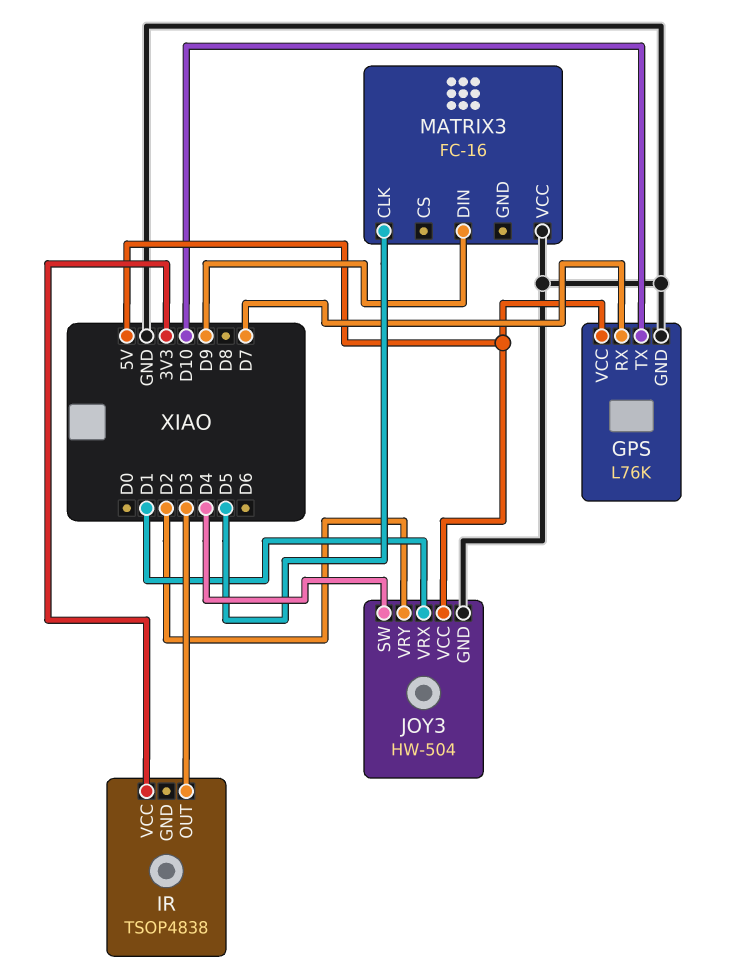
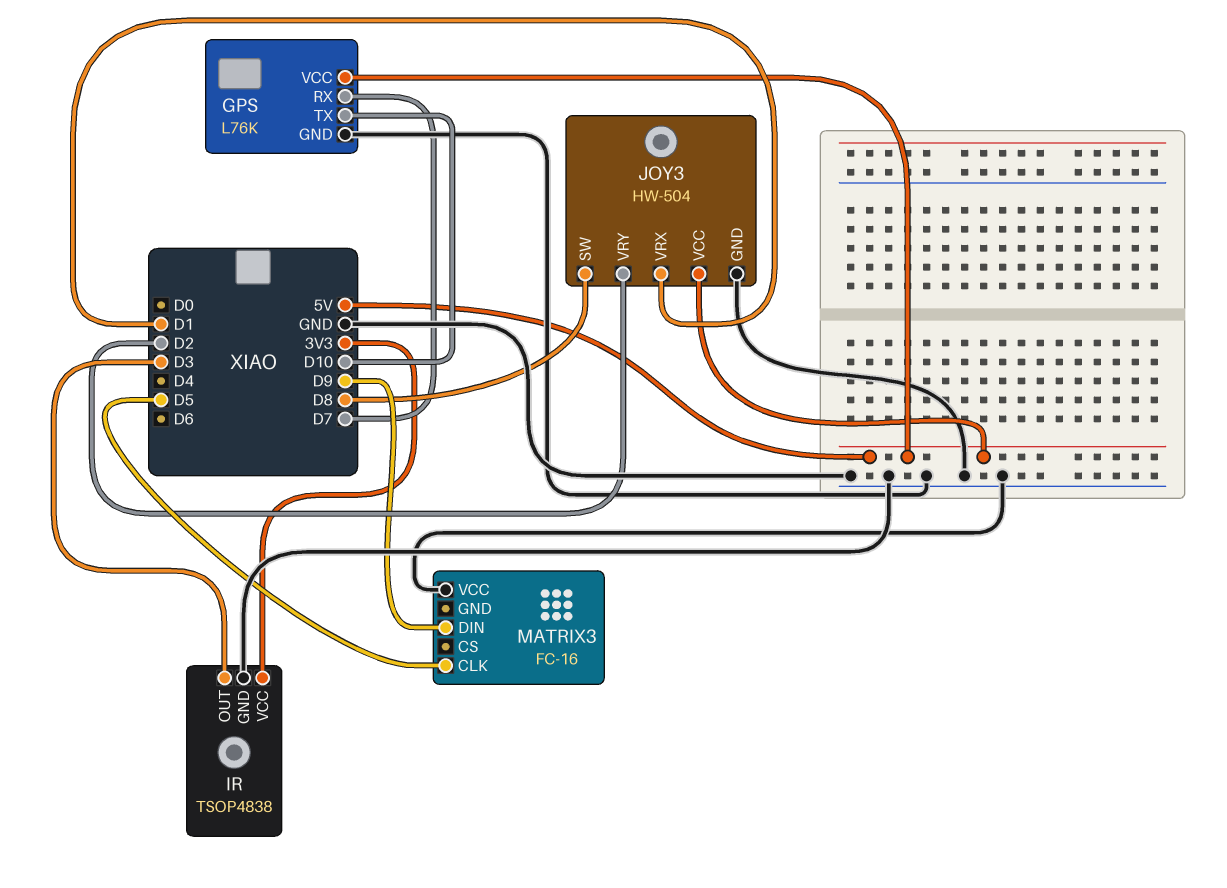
IR pin GND: none -> GND
JOY3 pin SW: D4 -> D8

